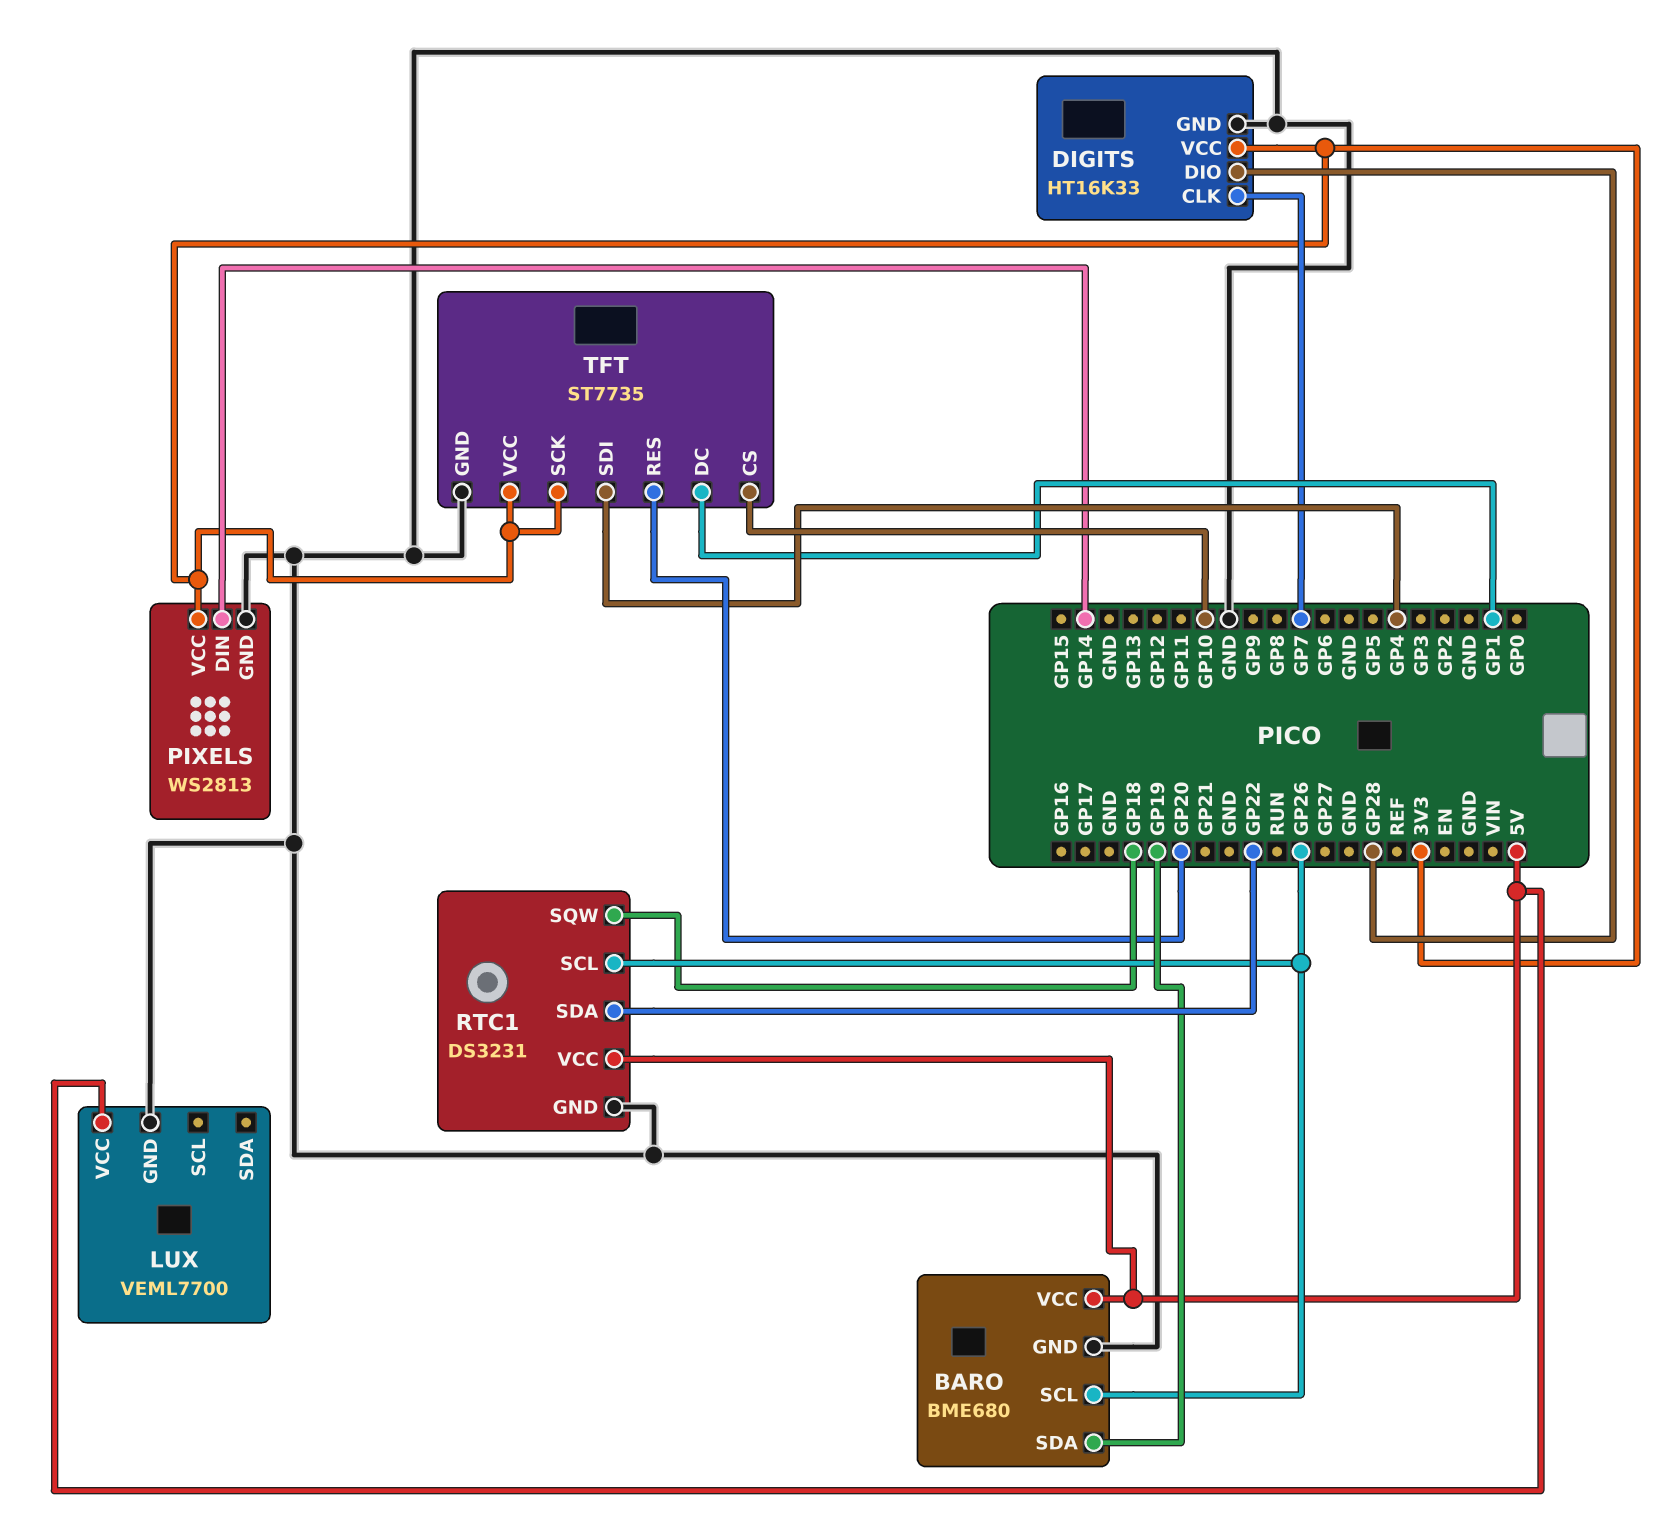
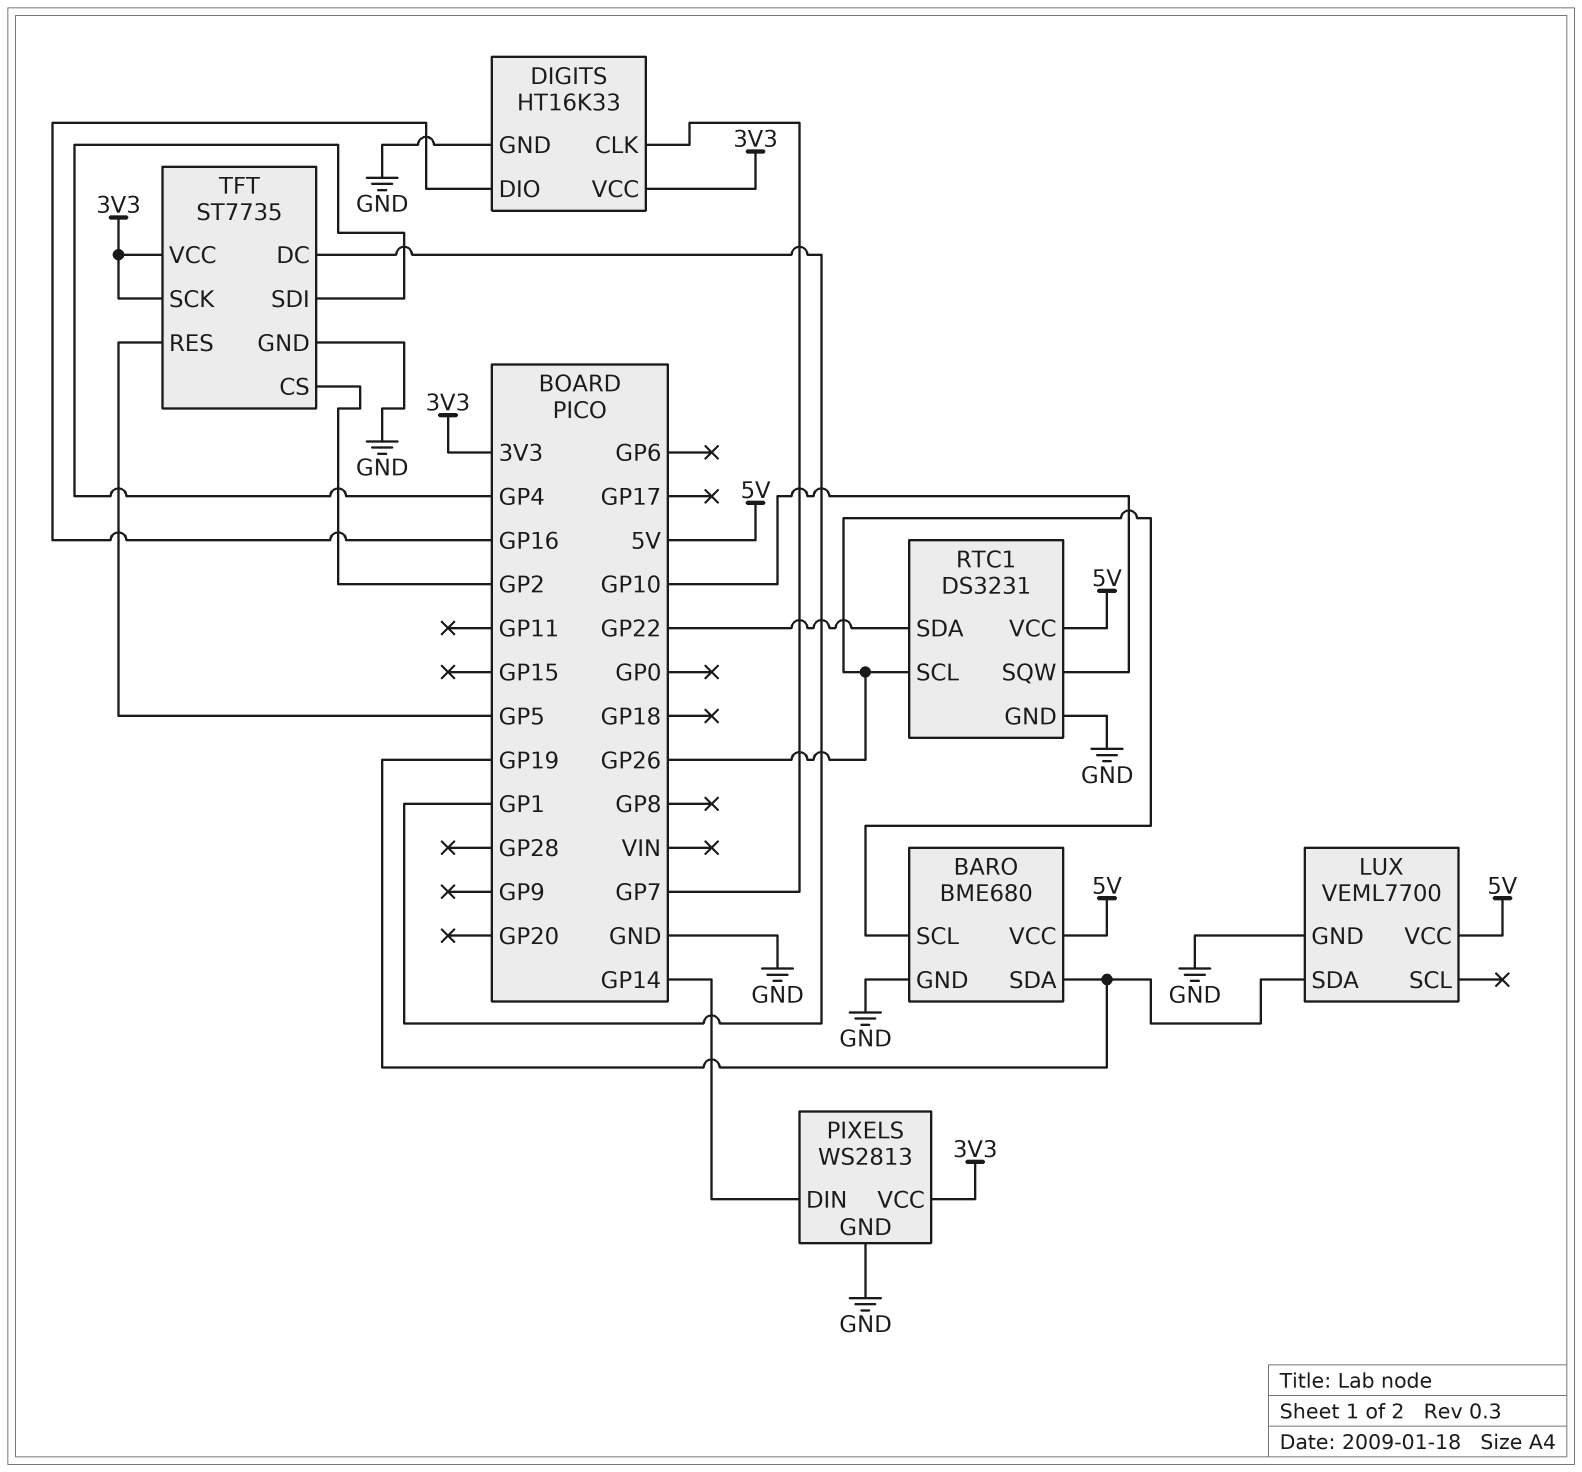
DIGITS pin DIO: GP28 -> GP16
LUX pin SDA: none -> GP19
RTC1 pin SQW: GP18 -> GP10
TFT pin CS: GP10 -> GP2
TFT pin RES: GP20 -> GP5

